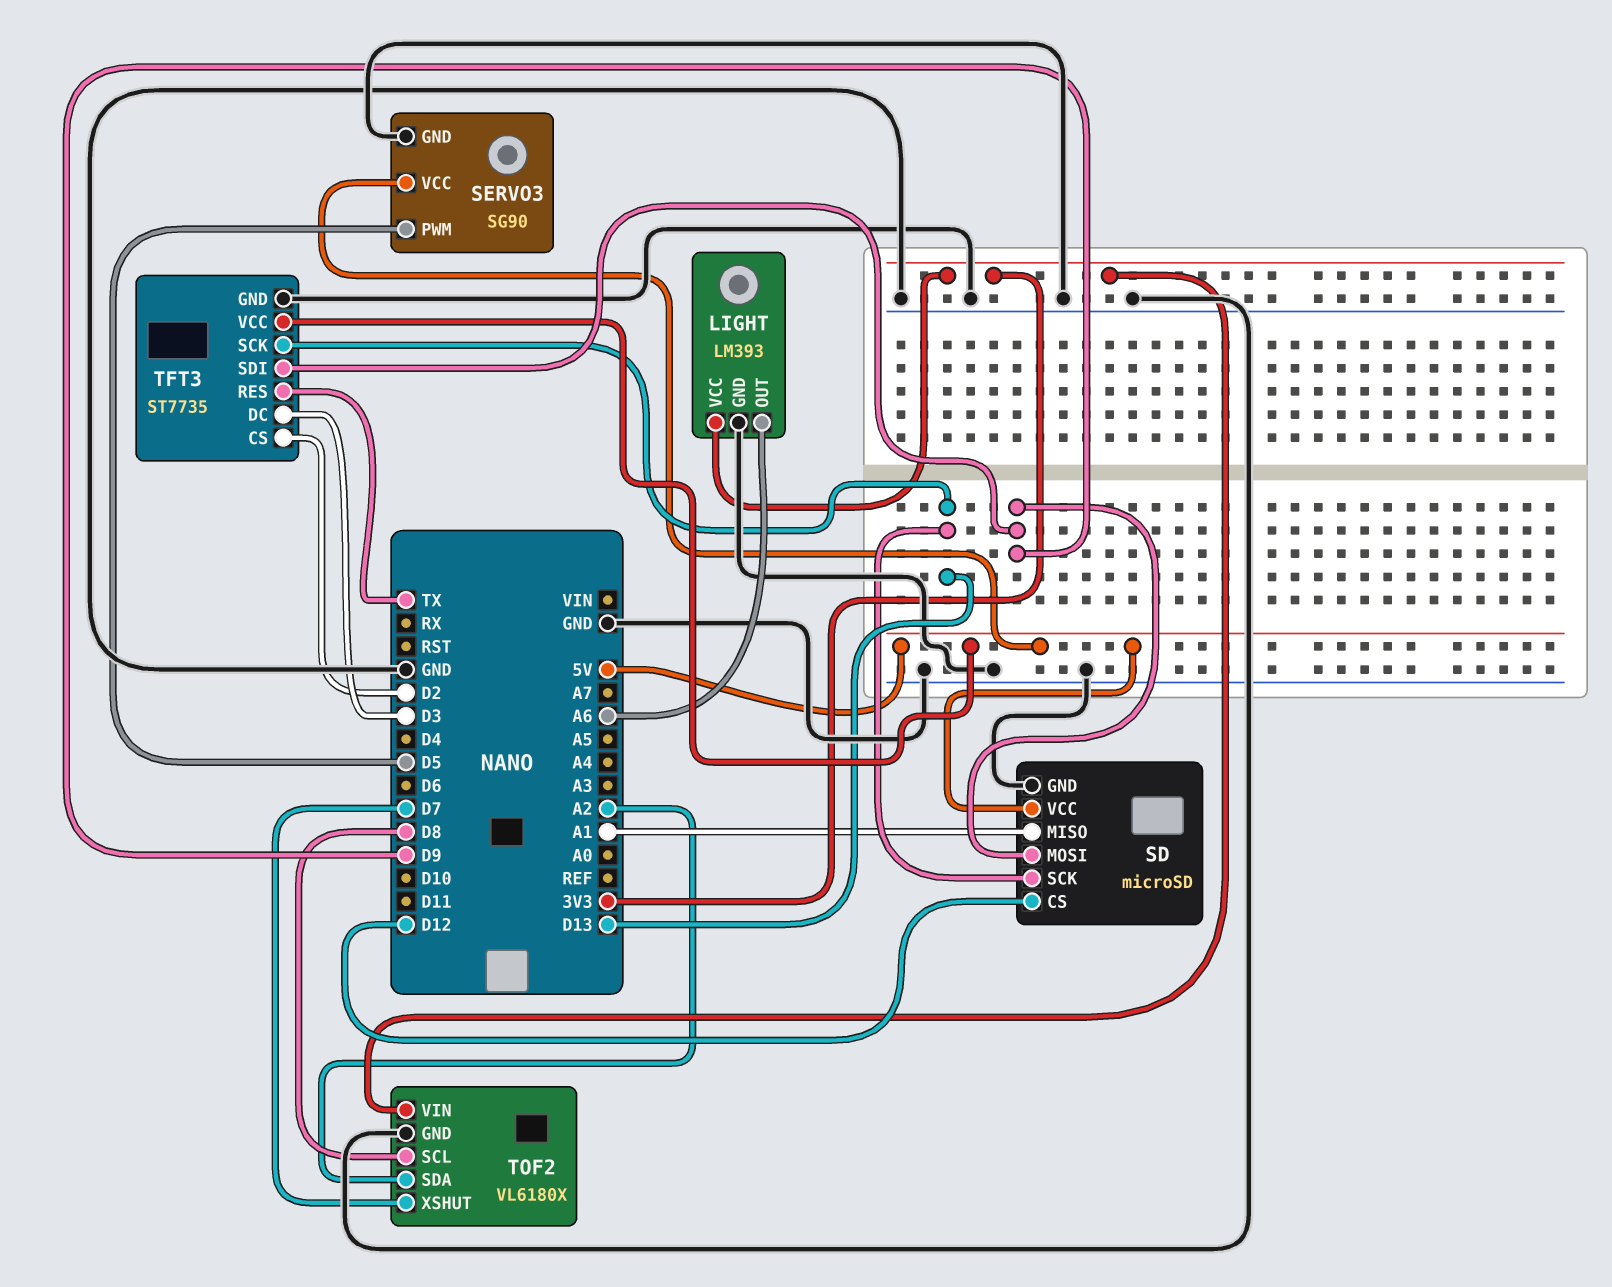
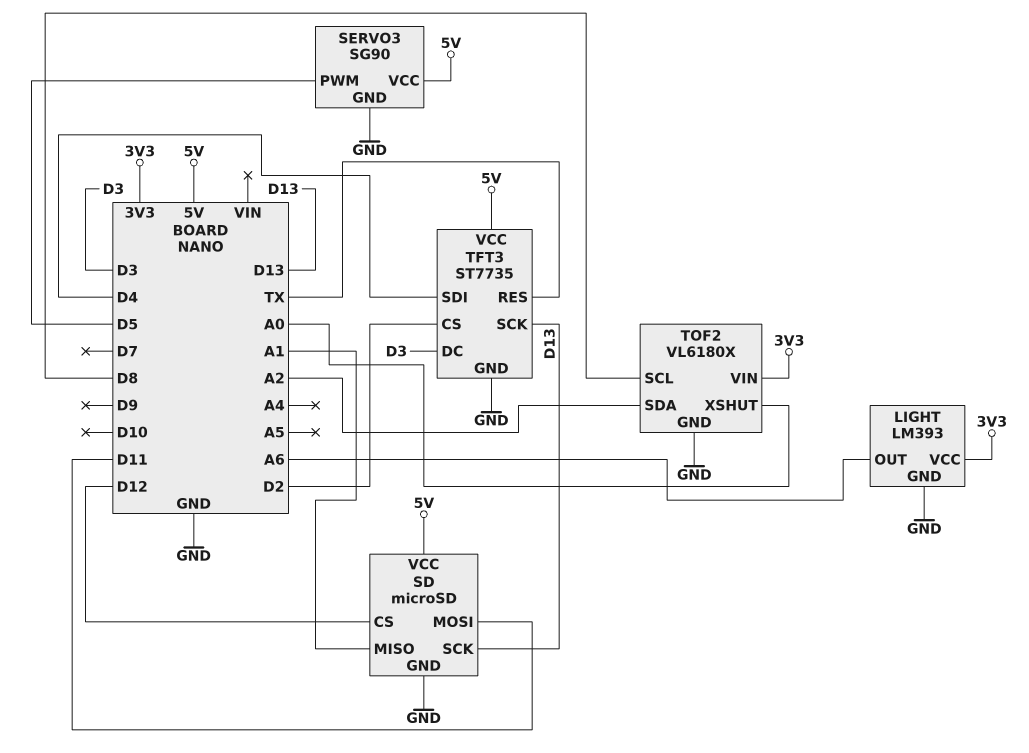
SD pin MOSI: D9 -> D11
TFT3 pin SDI: D9 -> D4
TOF2 pin XSHUT: D7 -> A0

